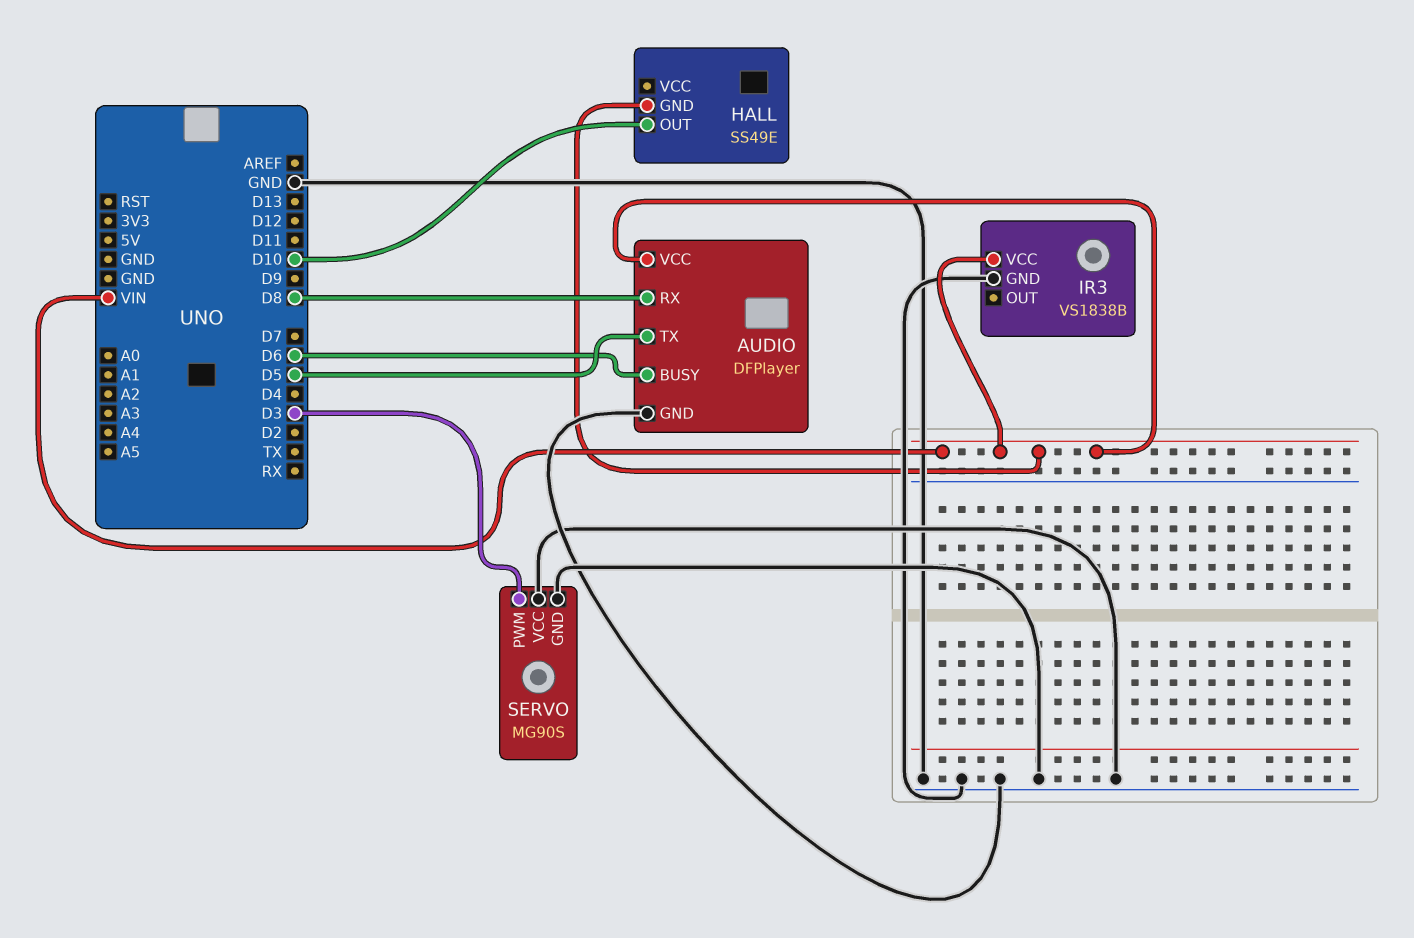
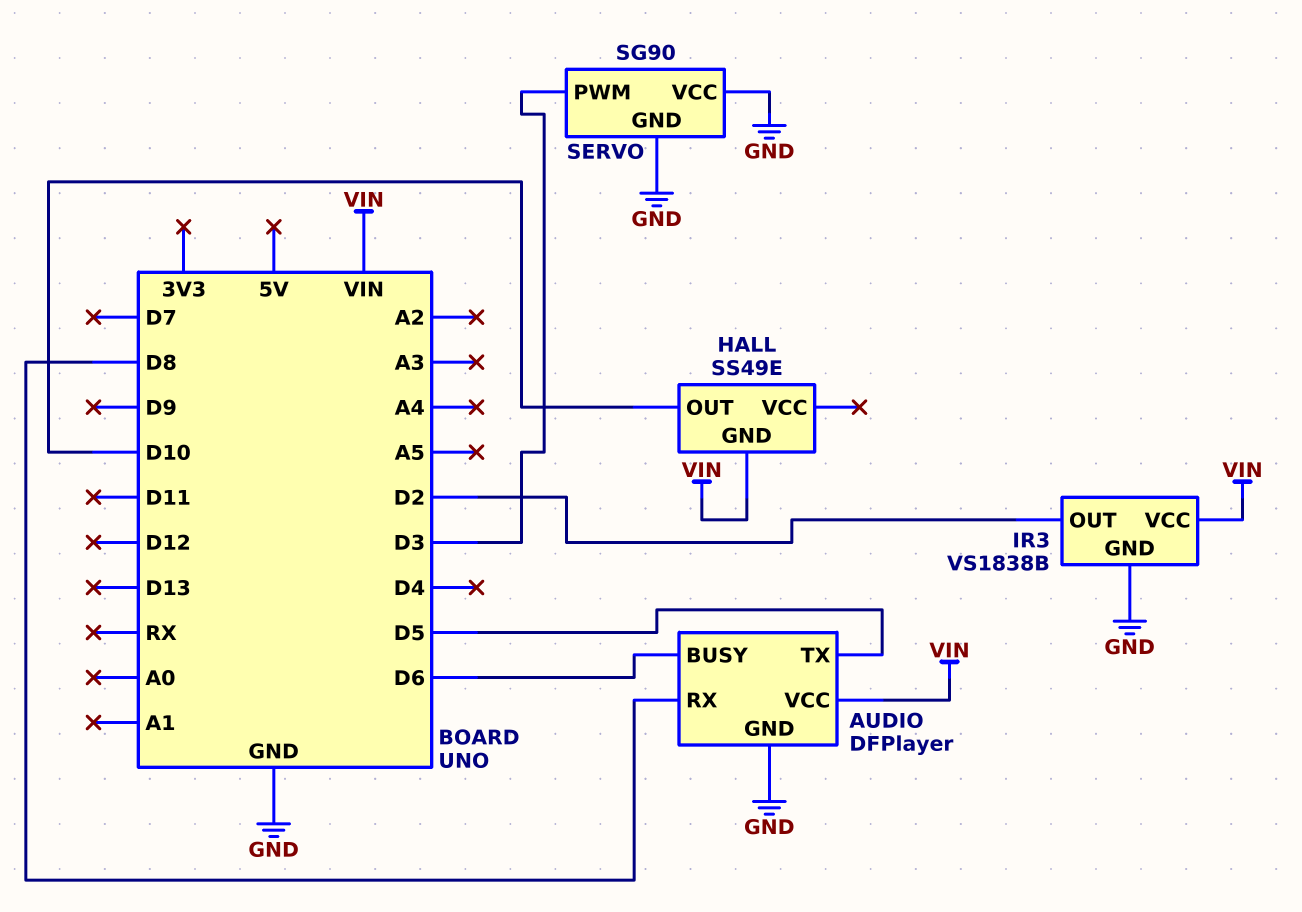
IR3 pin OUT: none -> D2
SERVO: MG90S -> SG90

